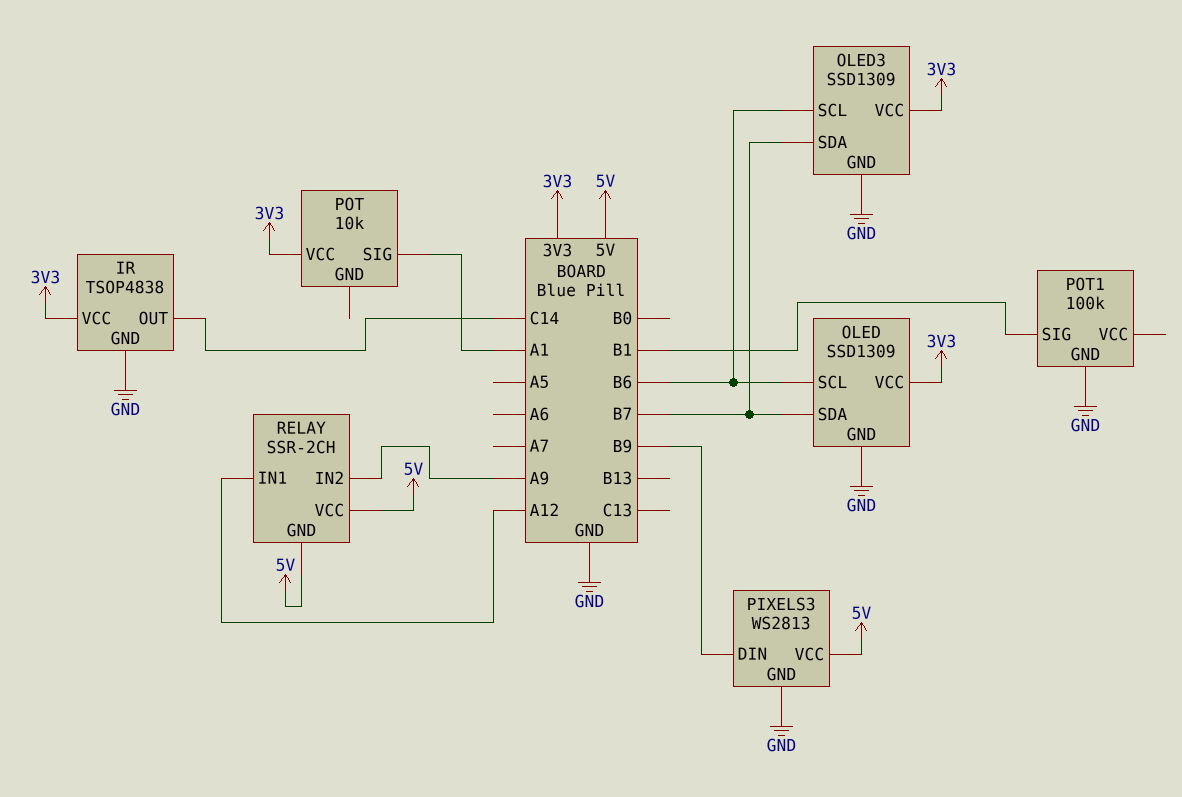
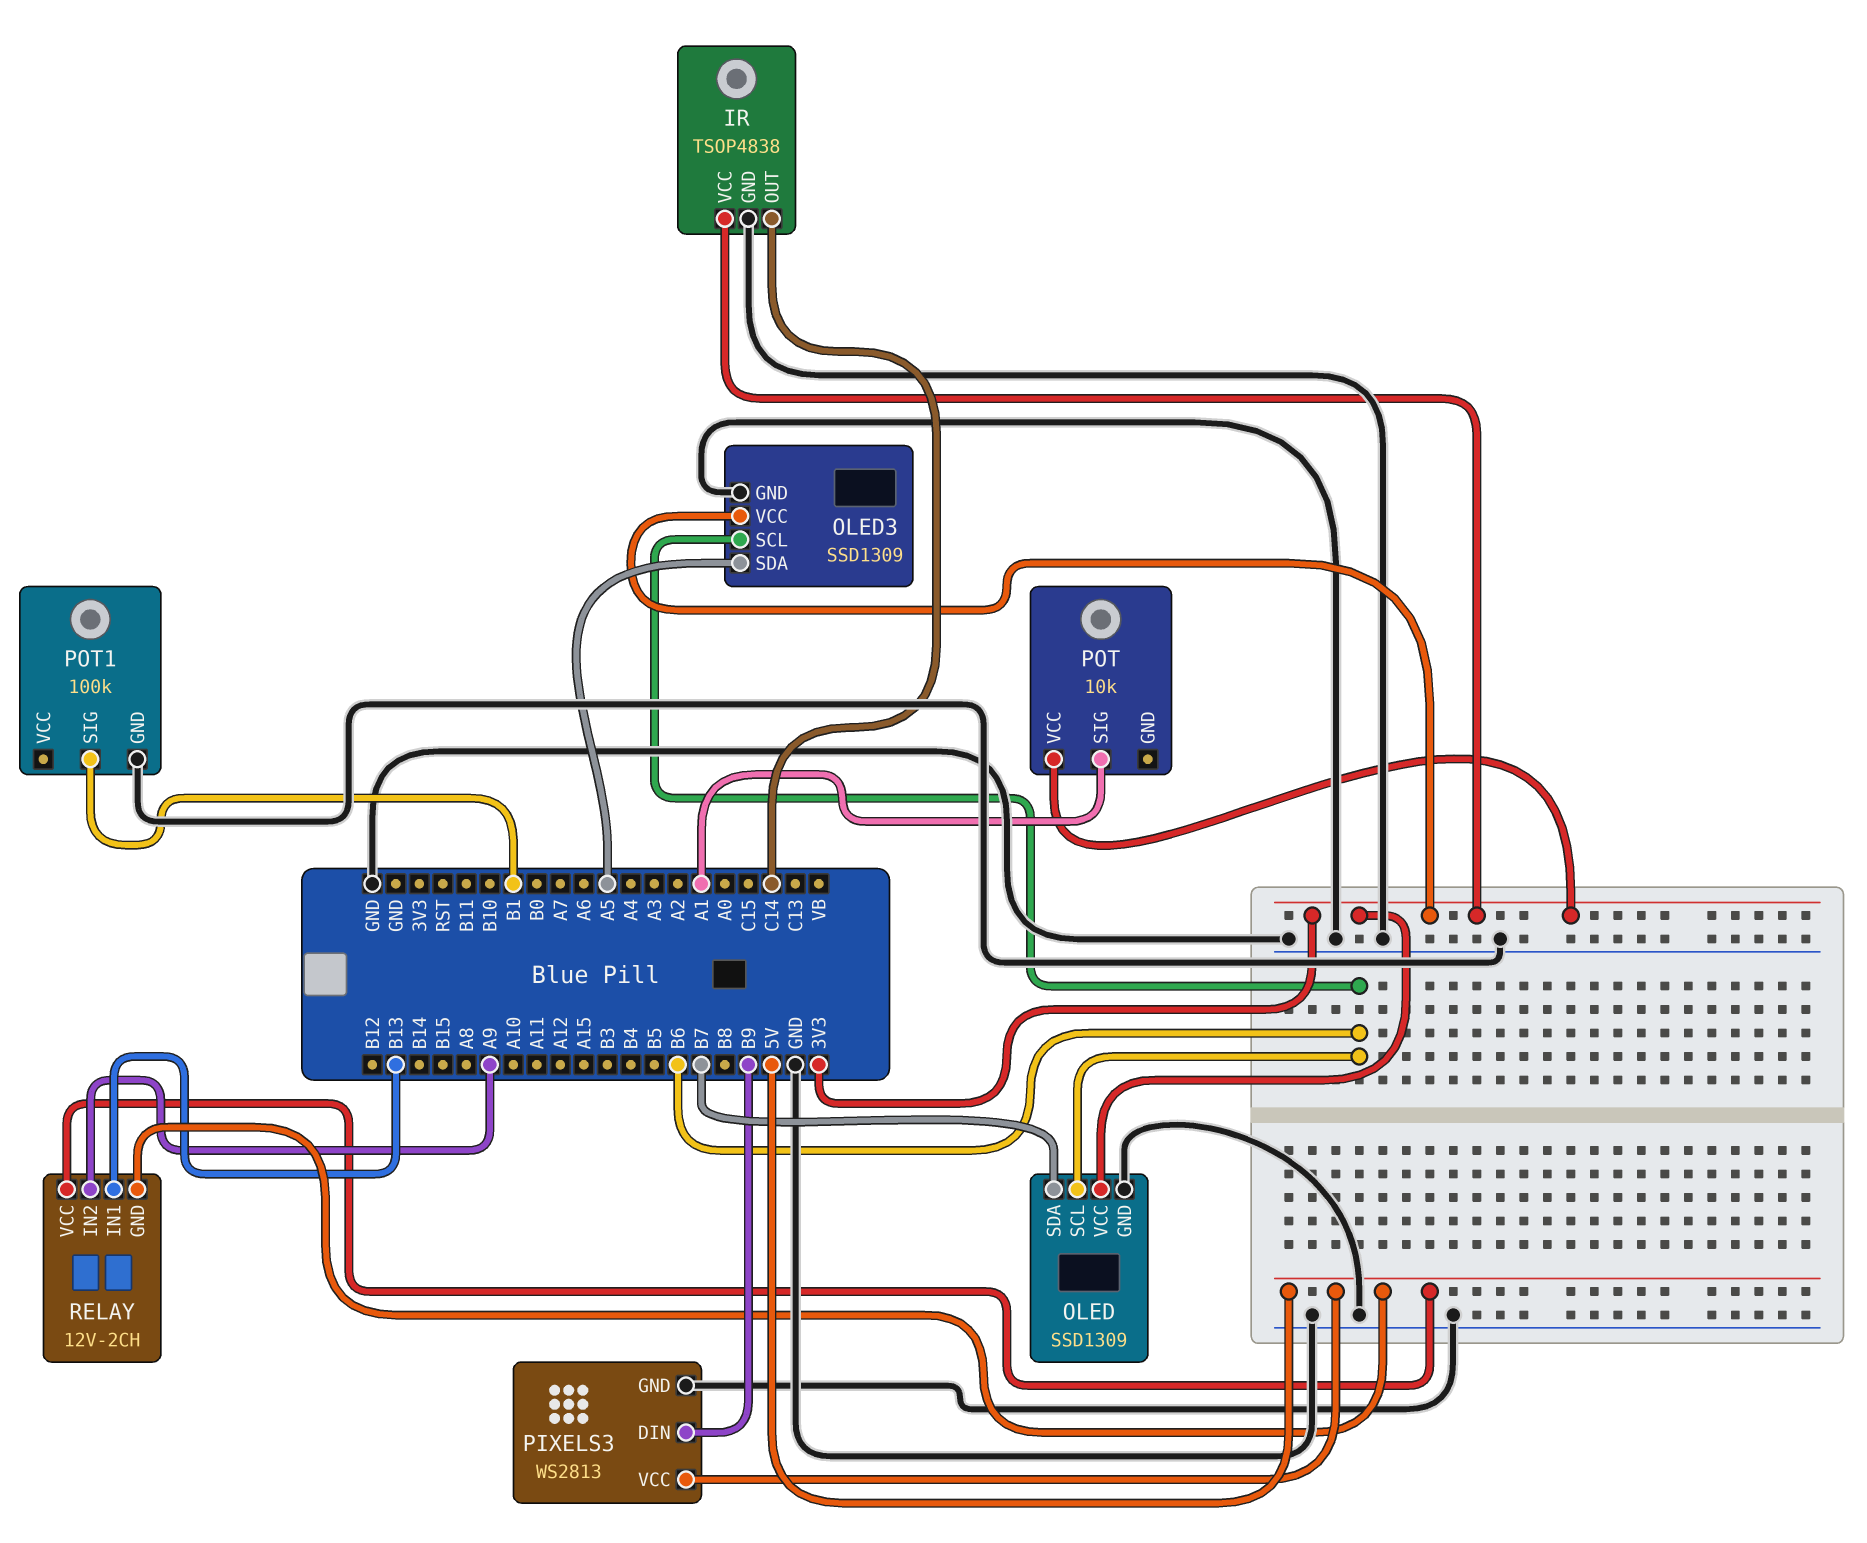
OLED3 pin SDA: B7 -> A5
RELAY: SSR-2CH -> 12V-2CH
RELAY pin IN1: A12 -> B13

